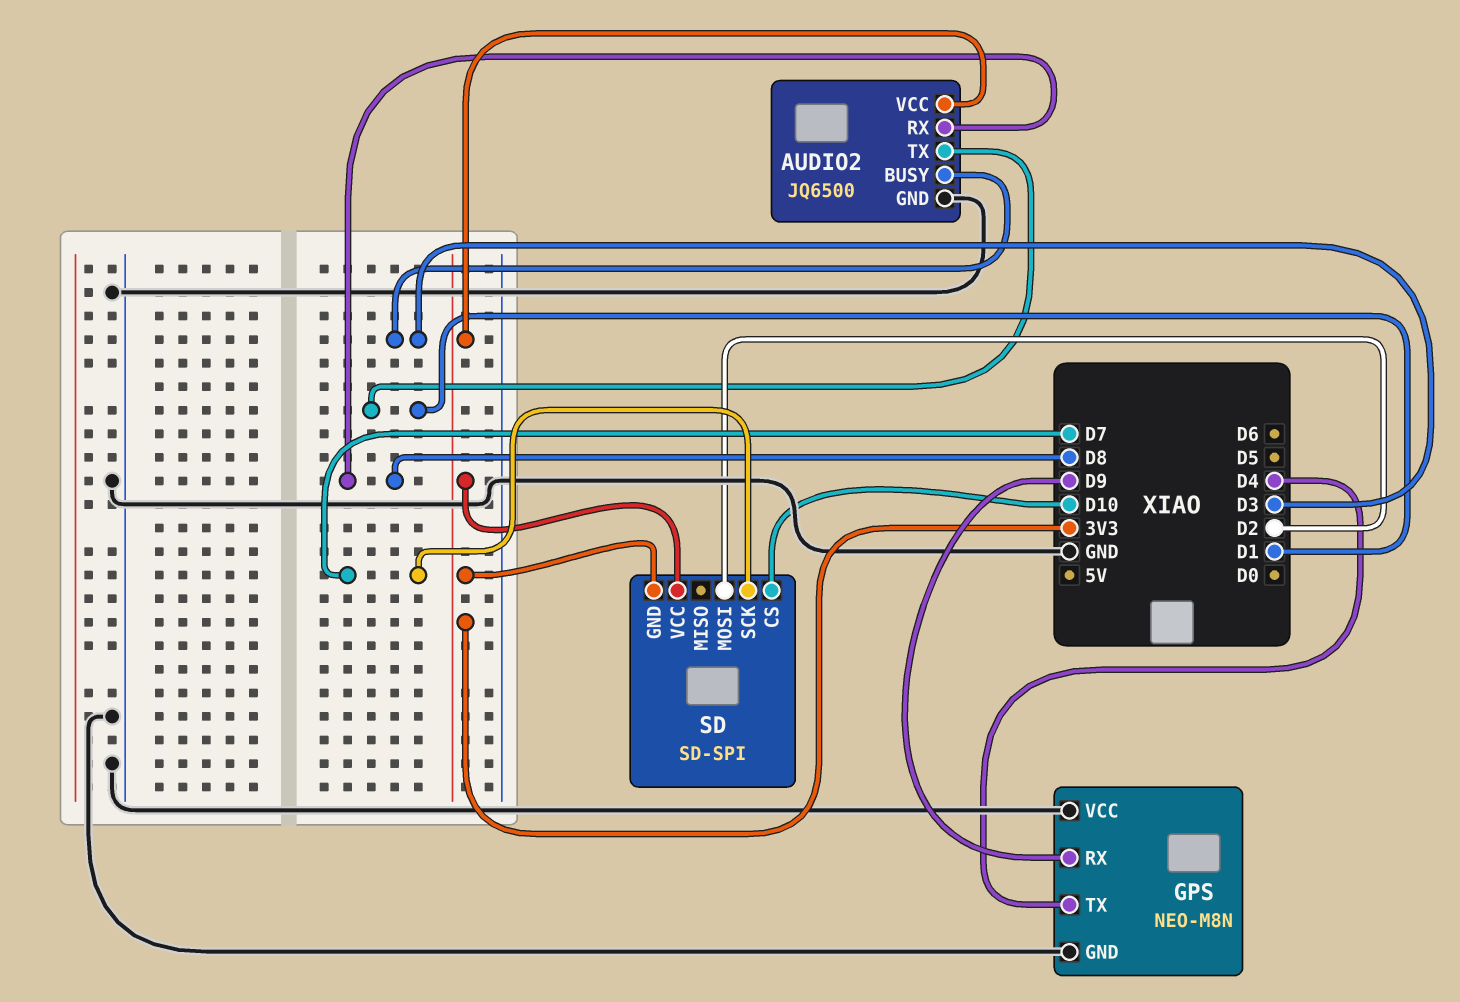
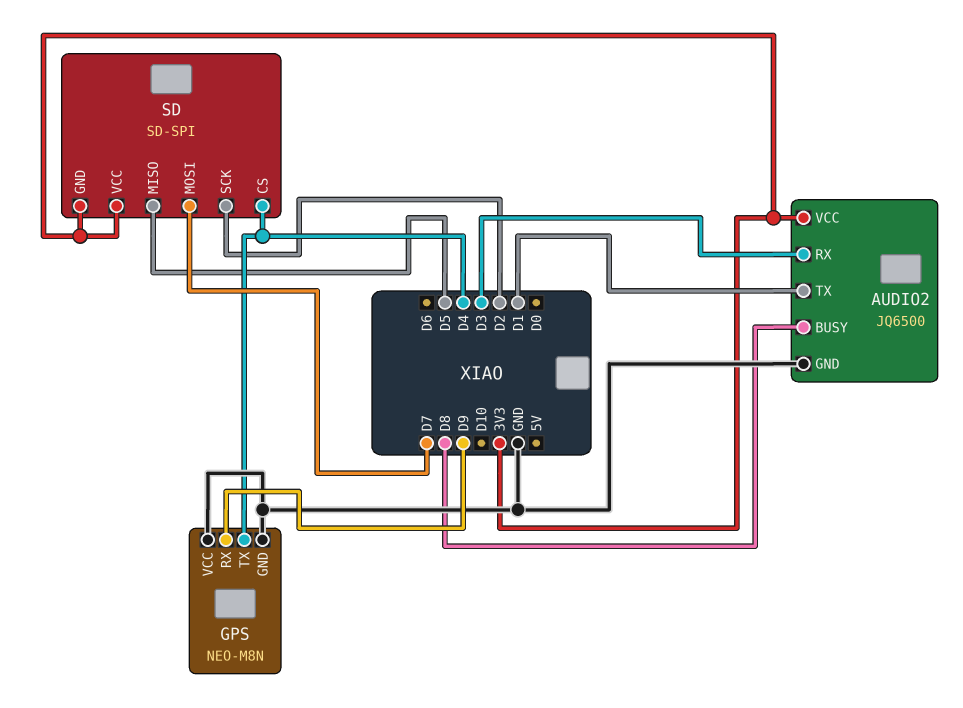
AUDIO2 pin BUSY: D3 -> D8
AUDIO2 pin RX: D8 -> D3
SD pin CS: D10 -> D4
SD pin MISO: none -> D5
SD pin MOSI: D2 -> D7
SD pin SCK: D7 -> D2

